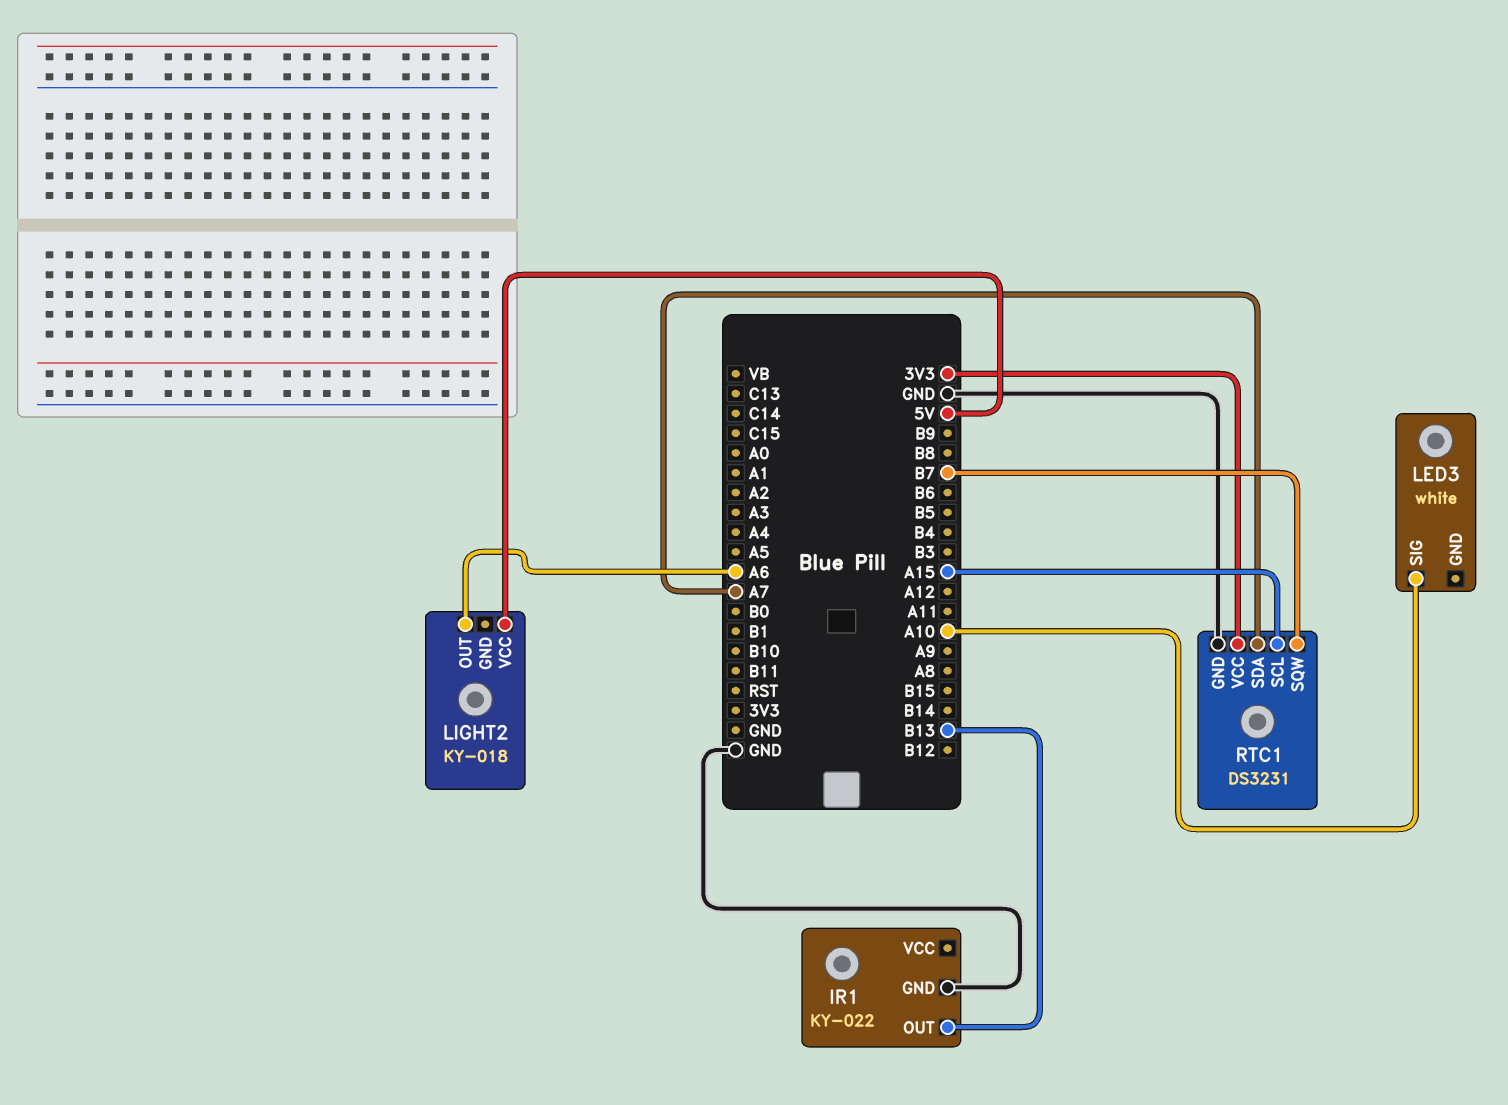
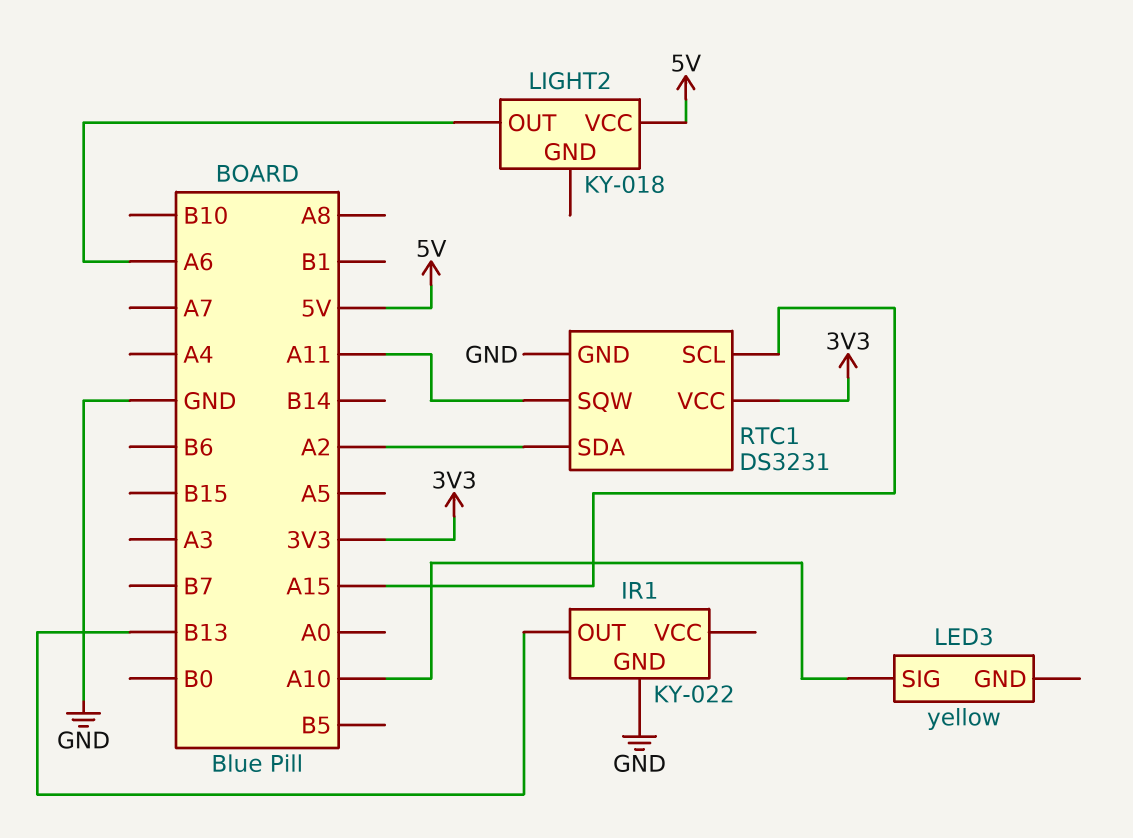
LED3: white -> yellow
RTC1 pin SDA: A7 -> A2
RTC1 pin SQW: B7 -> A11

